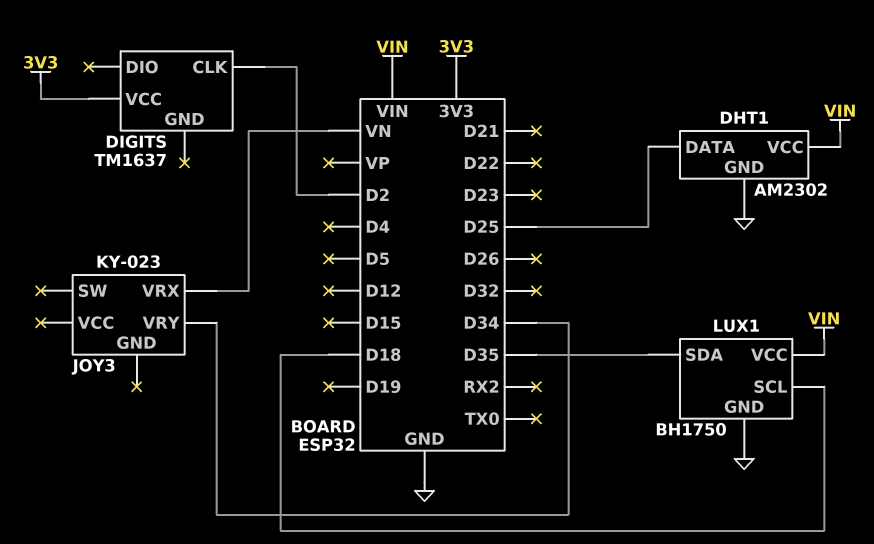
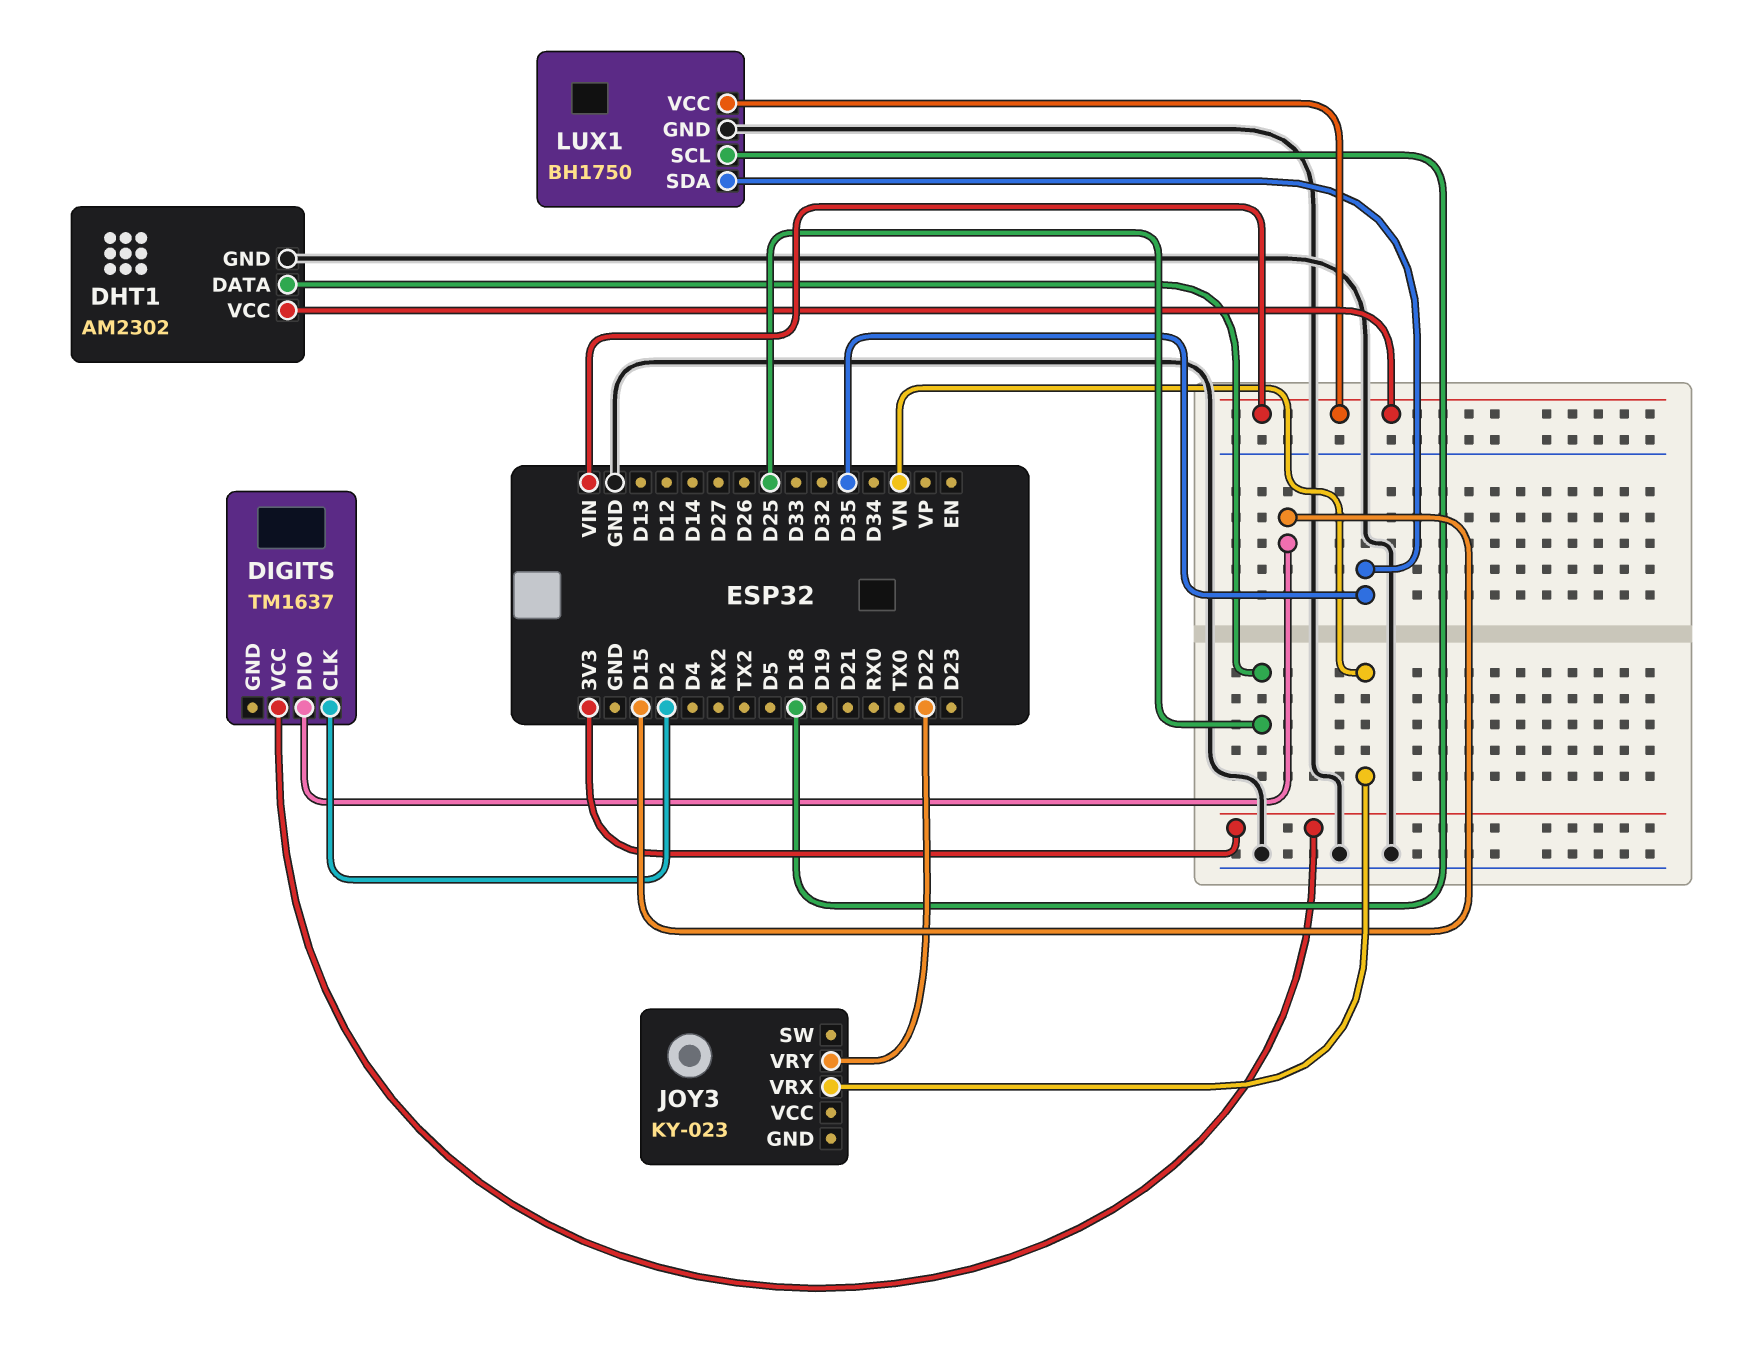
DIGITS pin DIO: none -> D15
JOY3 pin VRY: D34 -> D22

